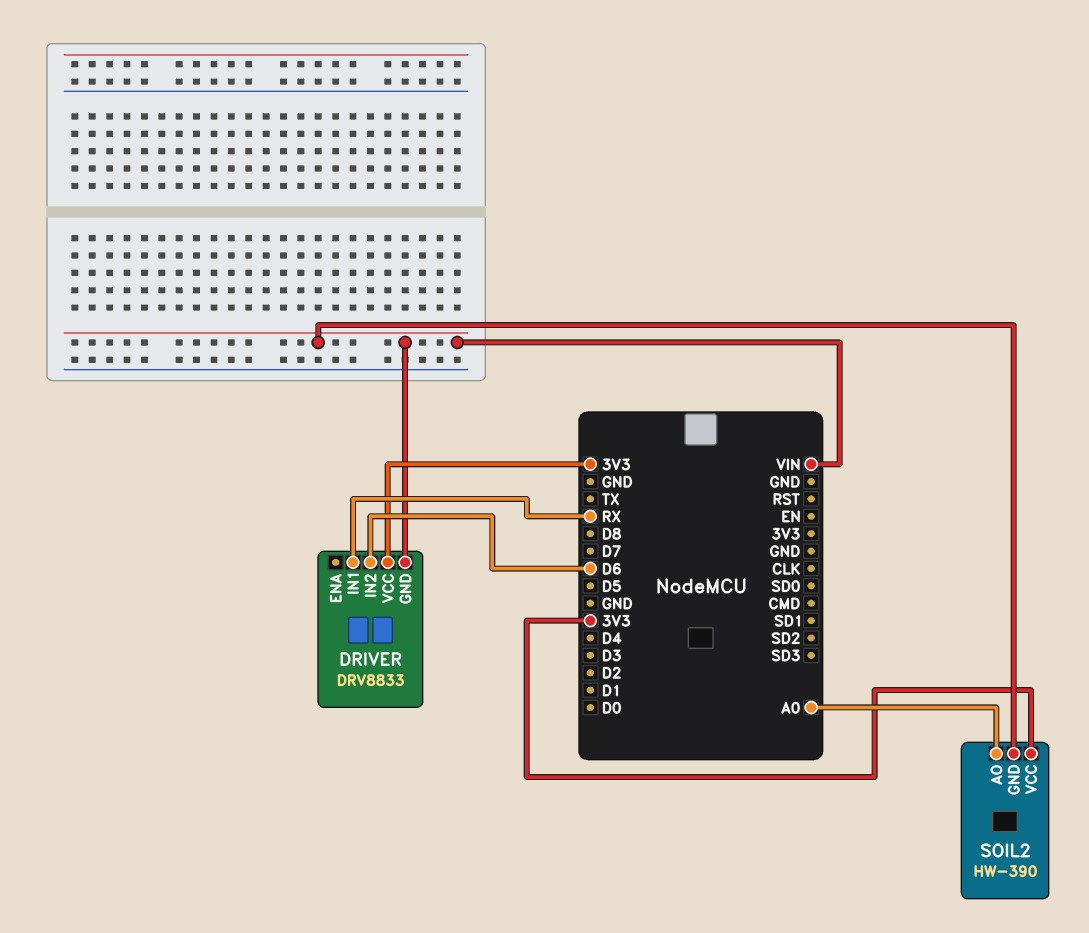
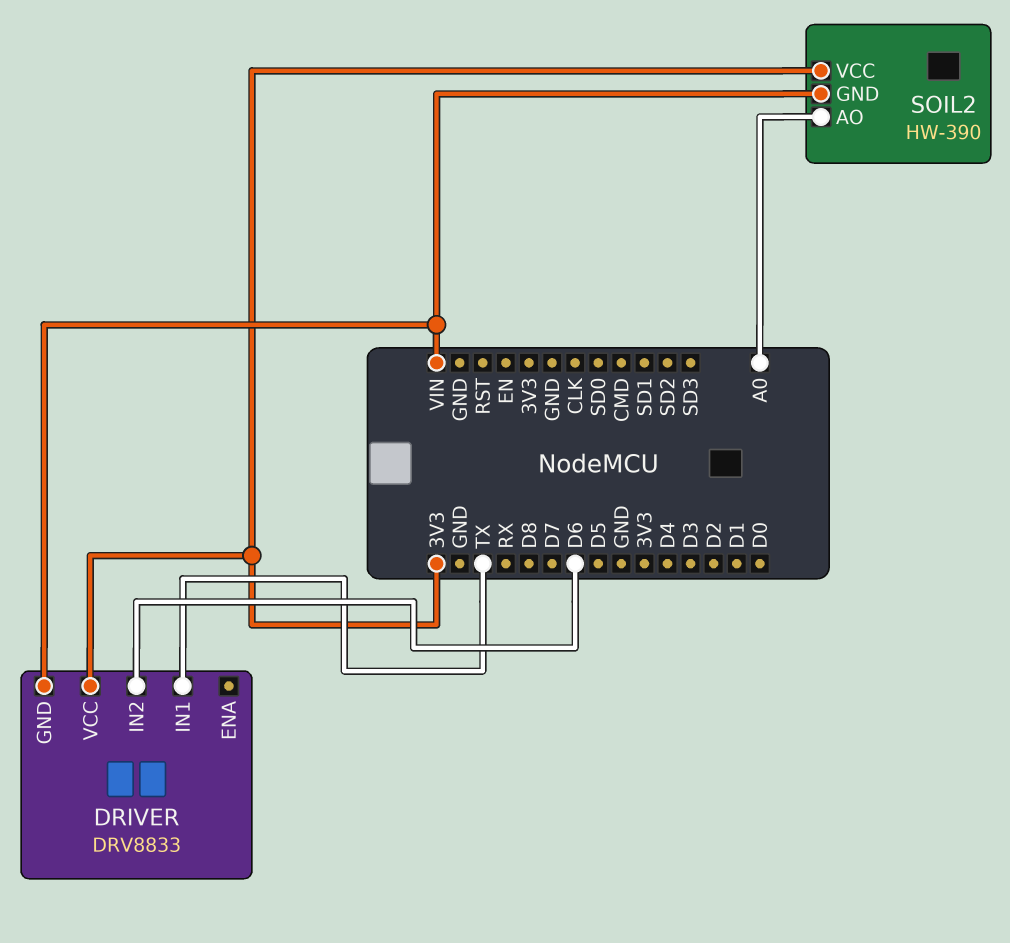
DRIVER pin IN1: RX -> TX

